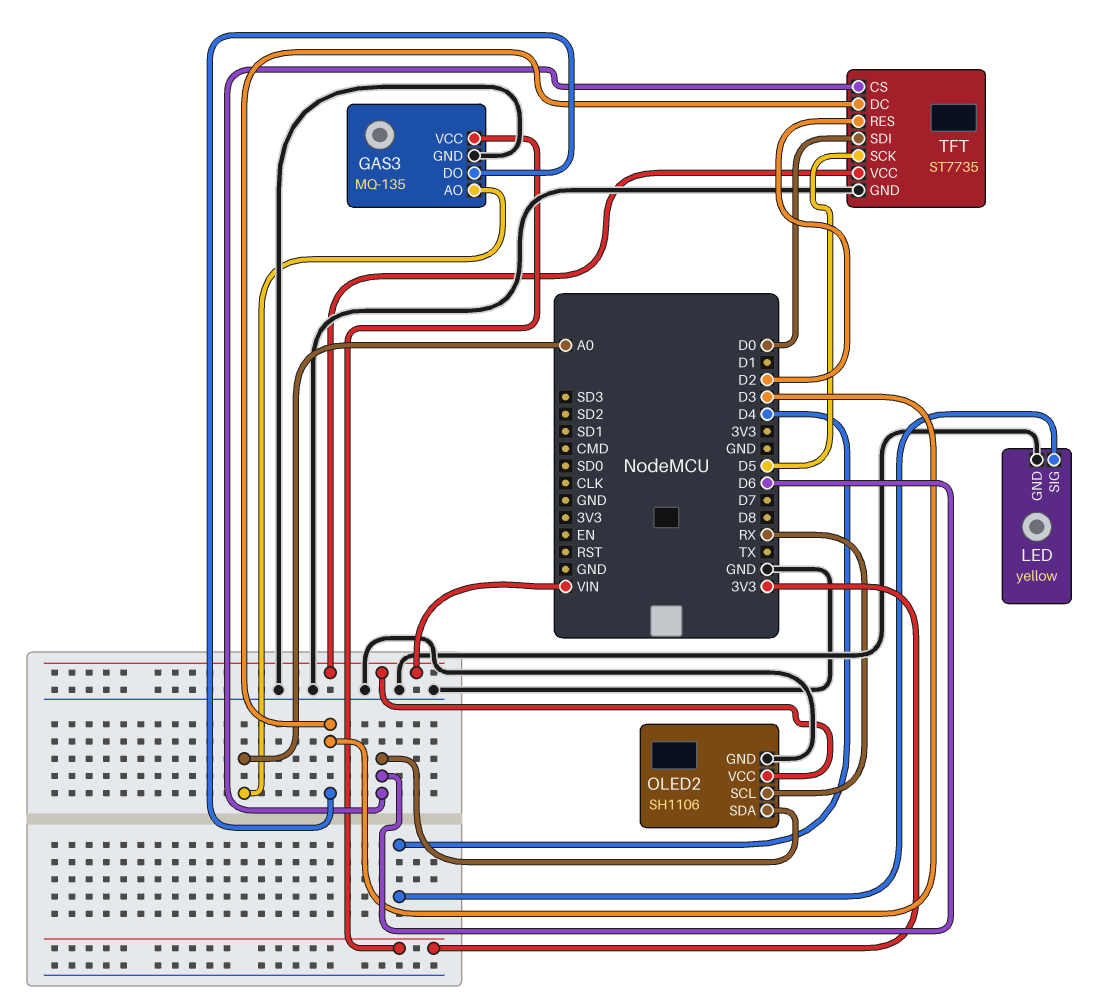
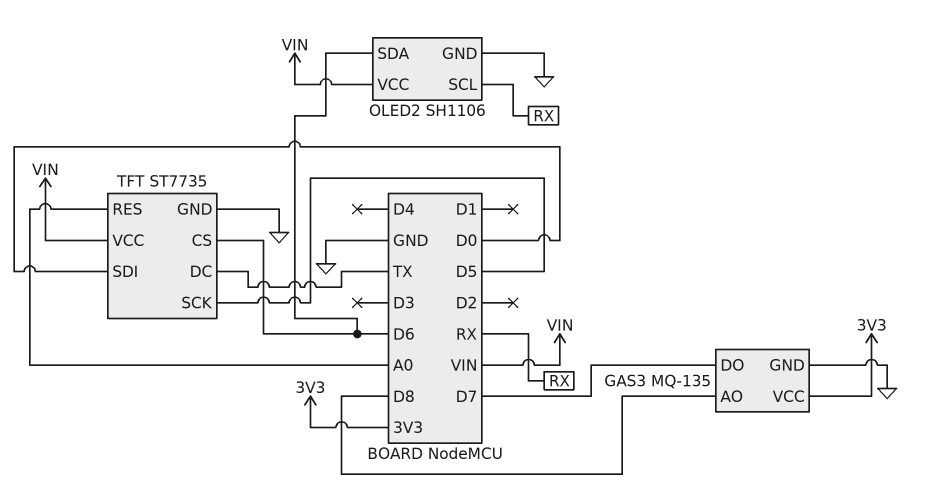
GAS3 pin AO: A0 -> D8
GAS3 pin DO: D3 -> D7
LED: yellow -> none
LED pin GND: GND -> none
LED pin SIG: D4 -> none
TFT pin DC: D3 -> TX
TFT pin RES: D2 -> A0

